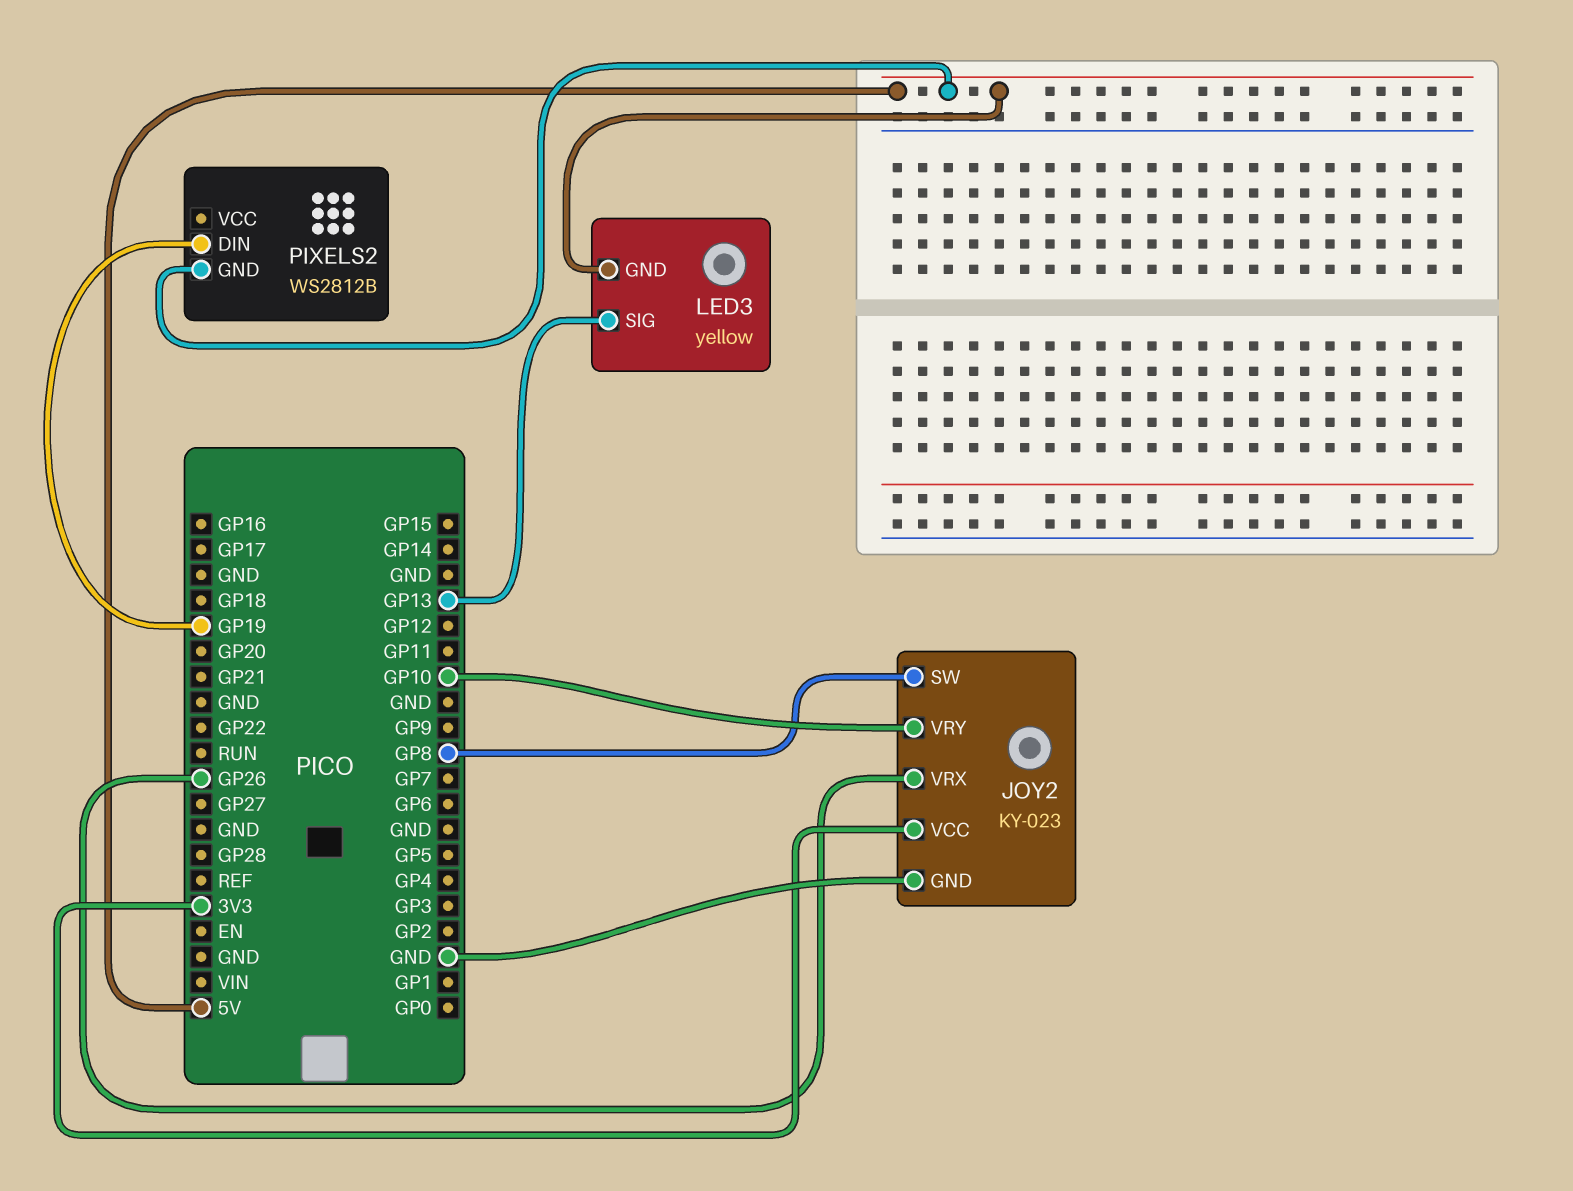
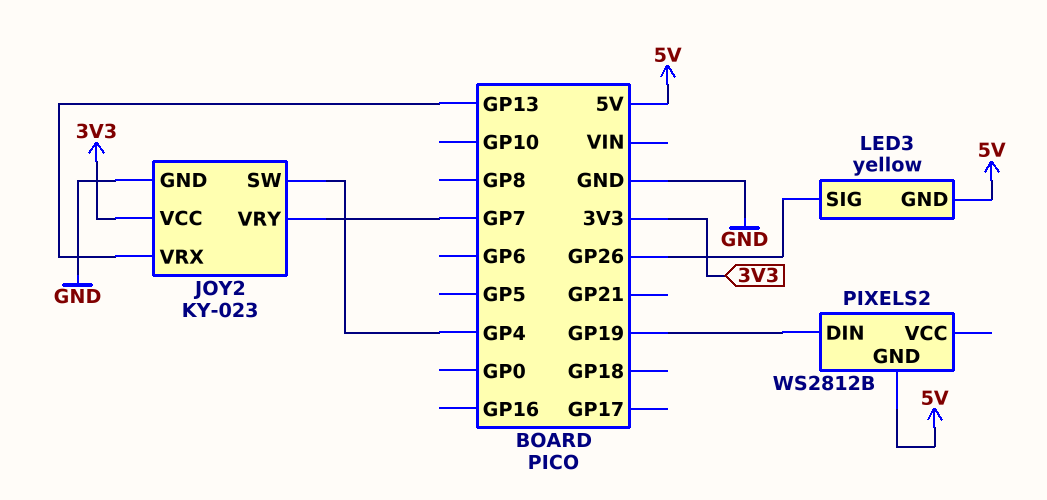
JOY2 pin SW: GP8 -> GP4
JOY2 pin VRX: GP26 -> GP13
JOY2 pin VRY: GP10 -> GP7
LED3 pin SIG: GP13 -> GP26

